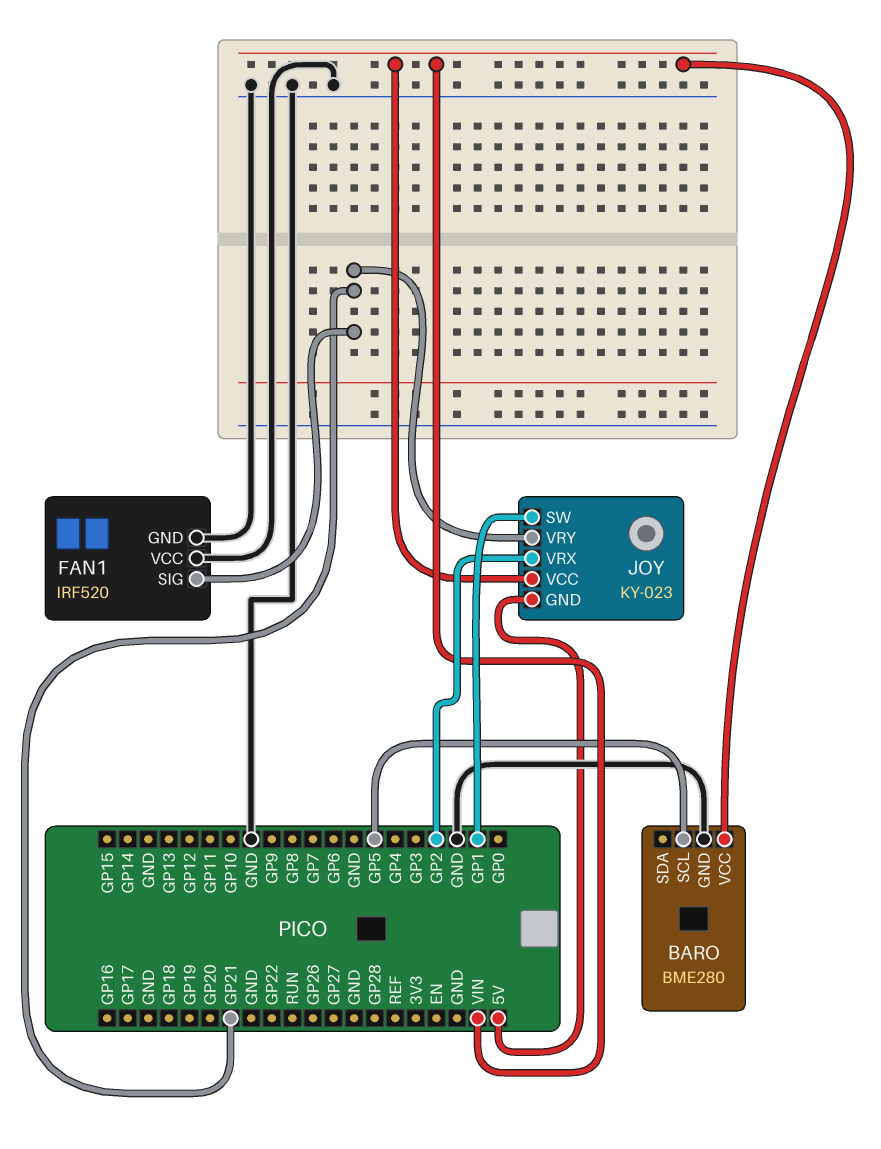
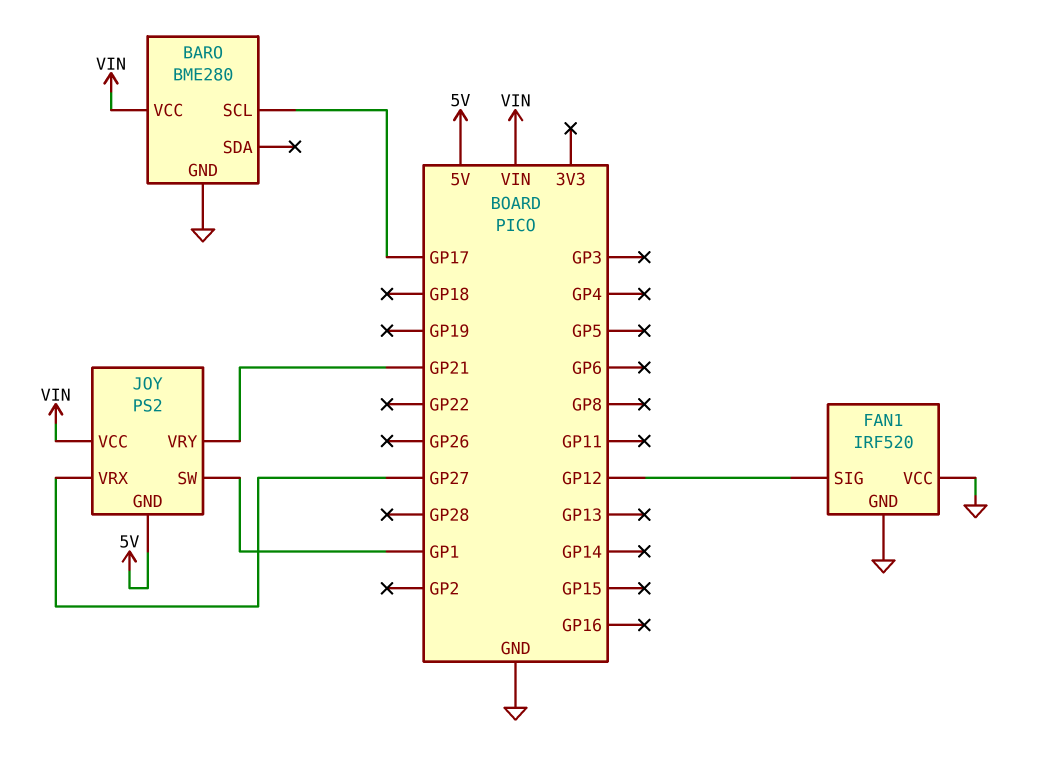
BARO pin SCL: GP5 -> GP17
FAN1 pin SIG: GP21 -> GP12
JOY: KY-023 -> PS2
JOY pin VRX: GP2 -> GP27

